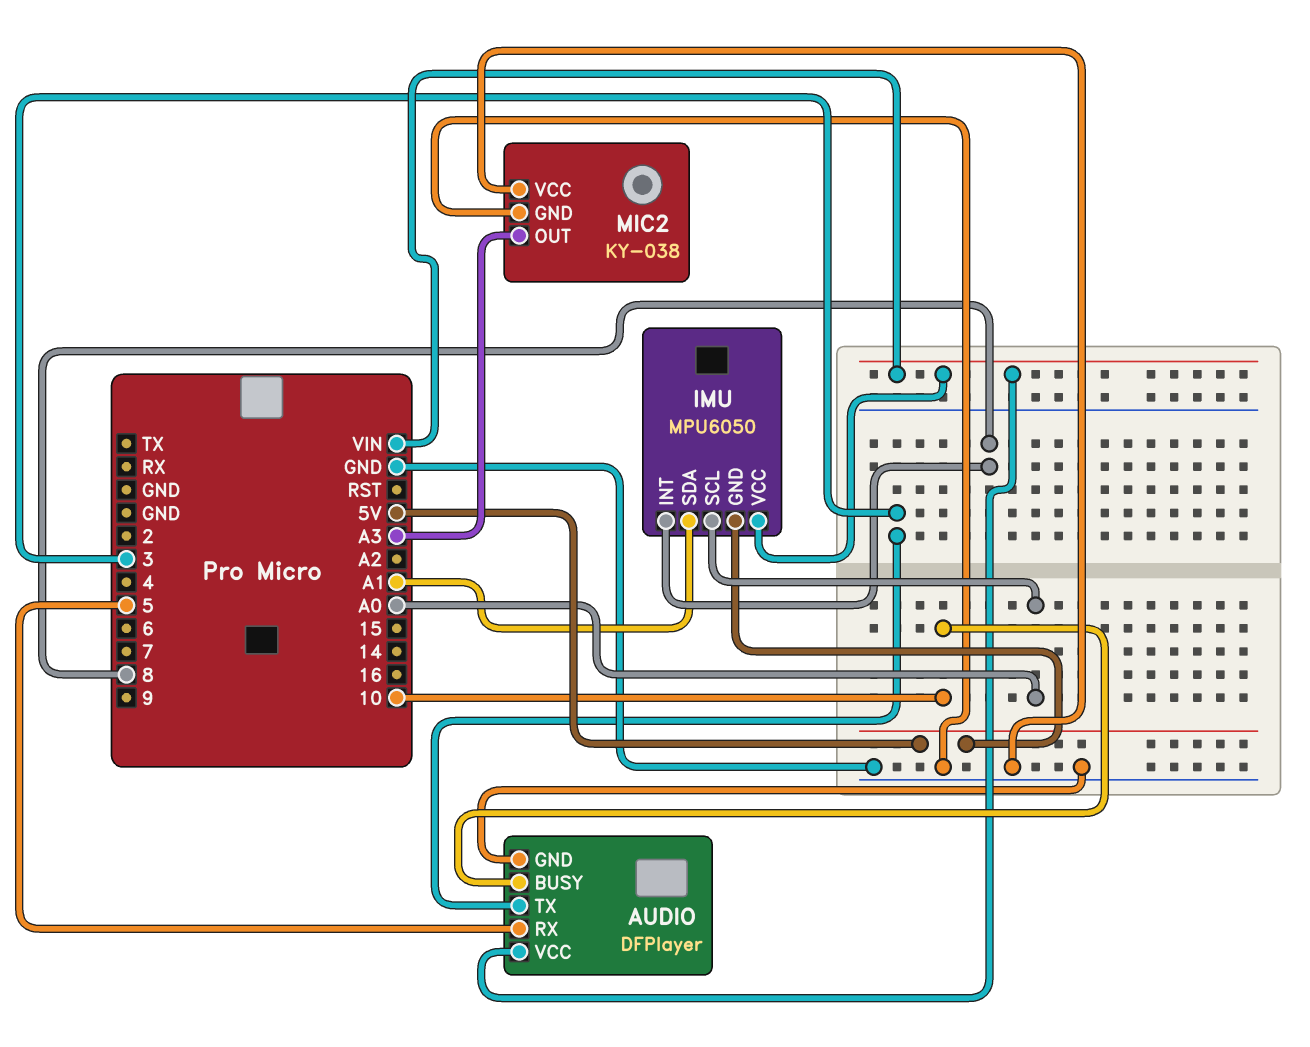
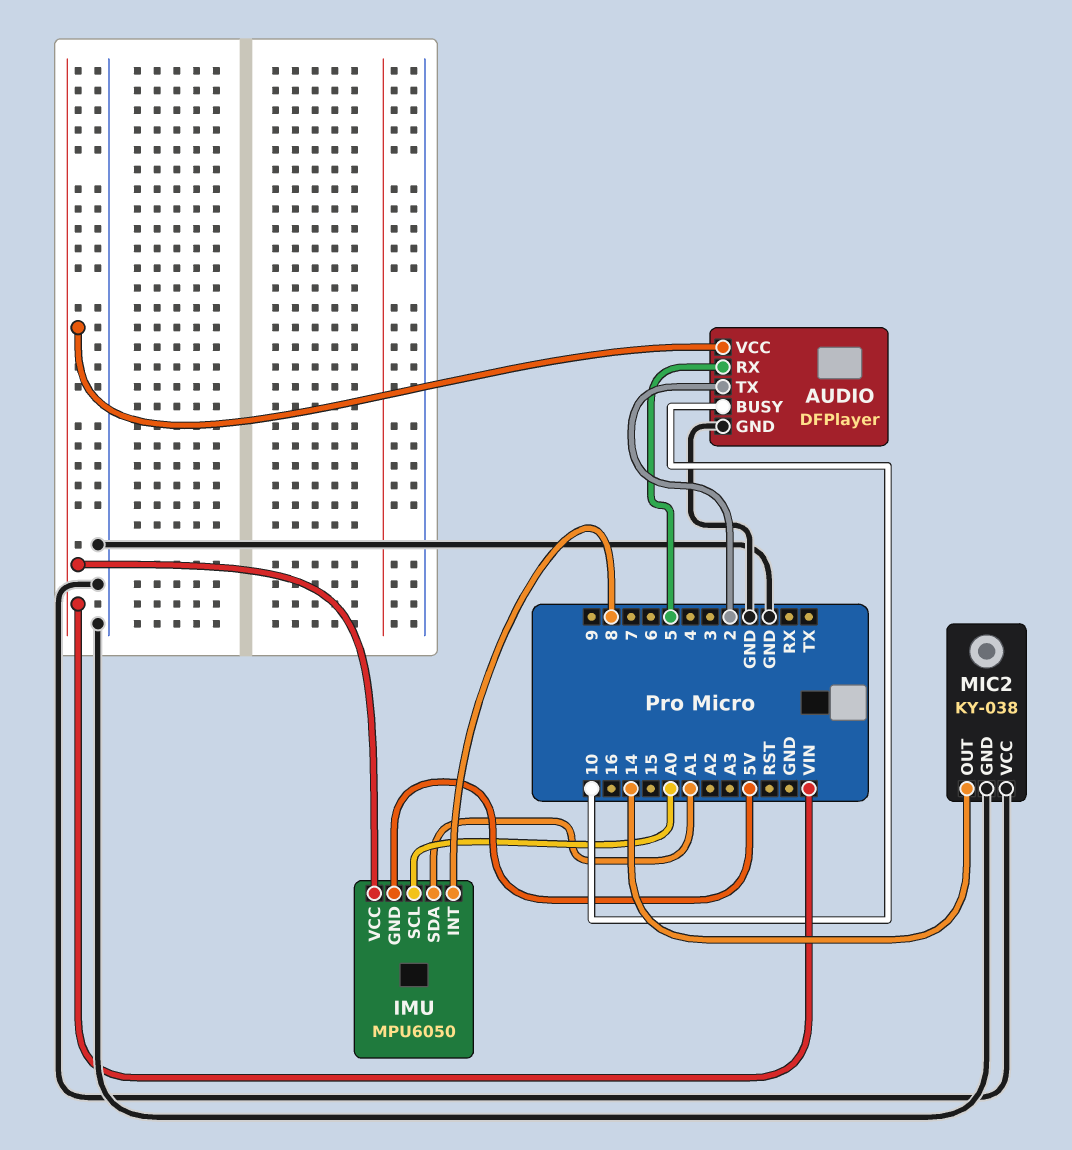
AUDIO pin TX: 3 -> 2
MIC2 pin OUT: A3 -> 14

